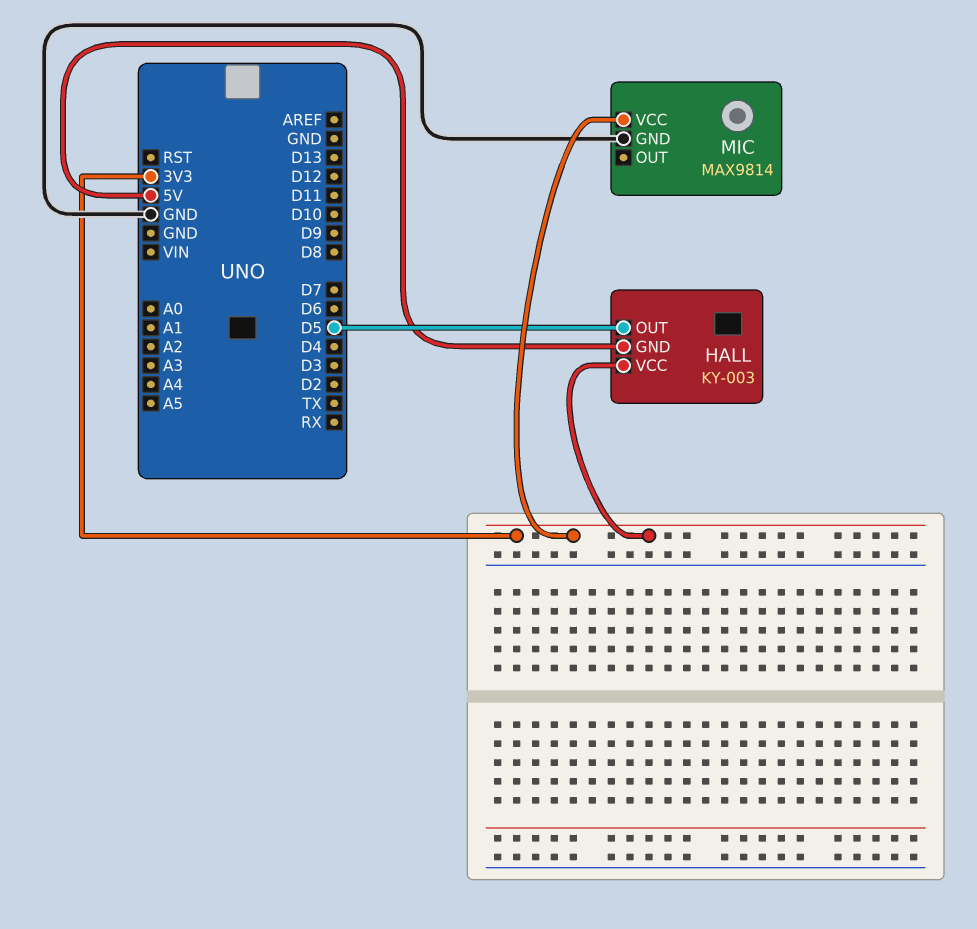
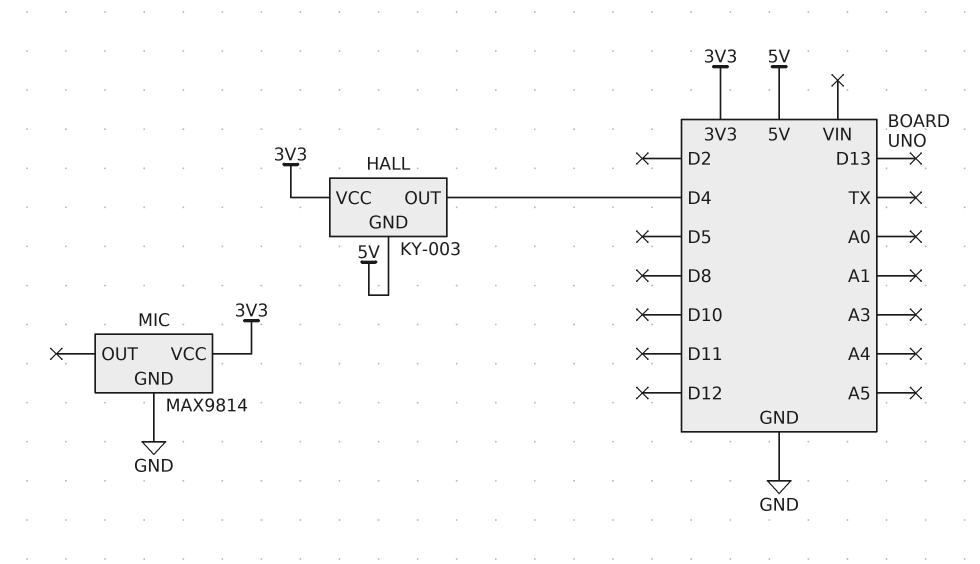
HALL pin OUT: D5 -> D4

